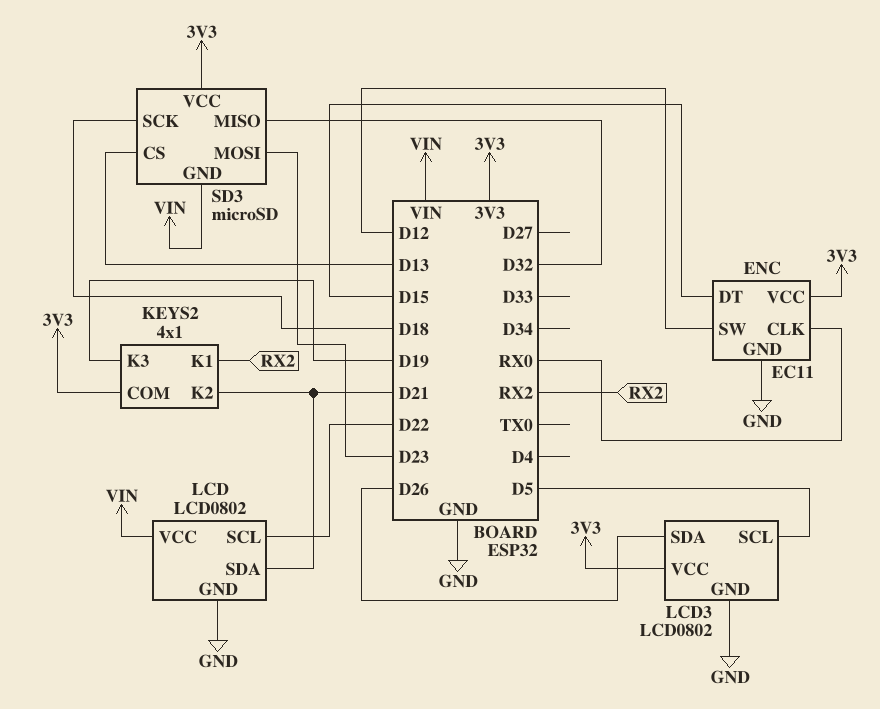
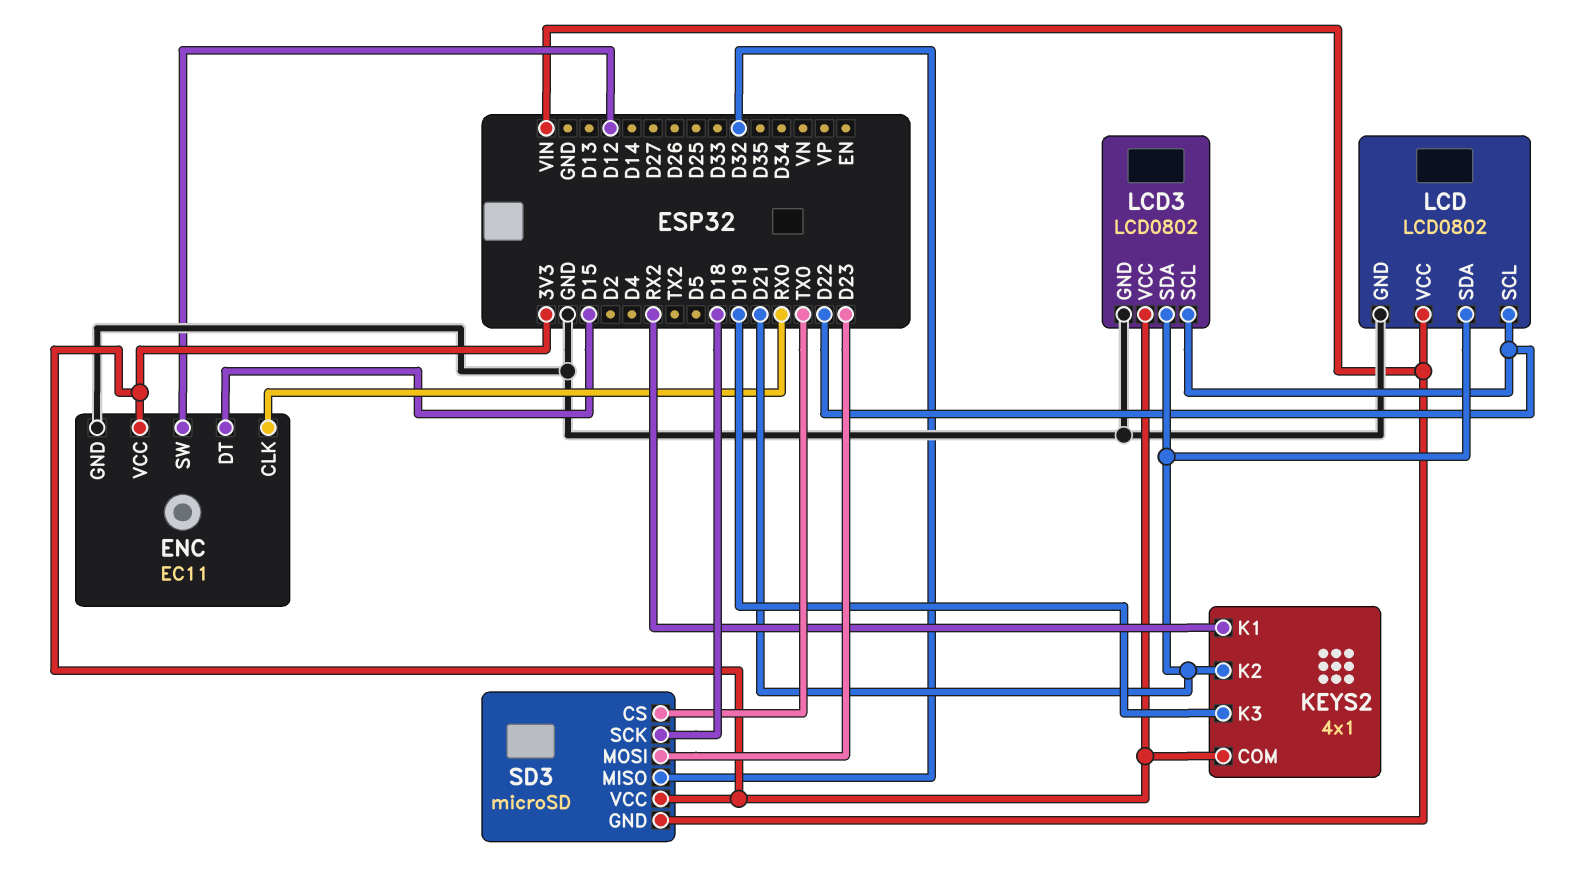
LCD3 pin SCL: D5 -> D22
LCD3 pin SDA: D26 -> D21
SD3 pin CS: D13 -> TX0

